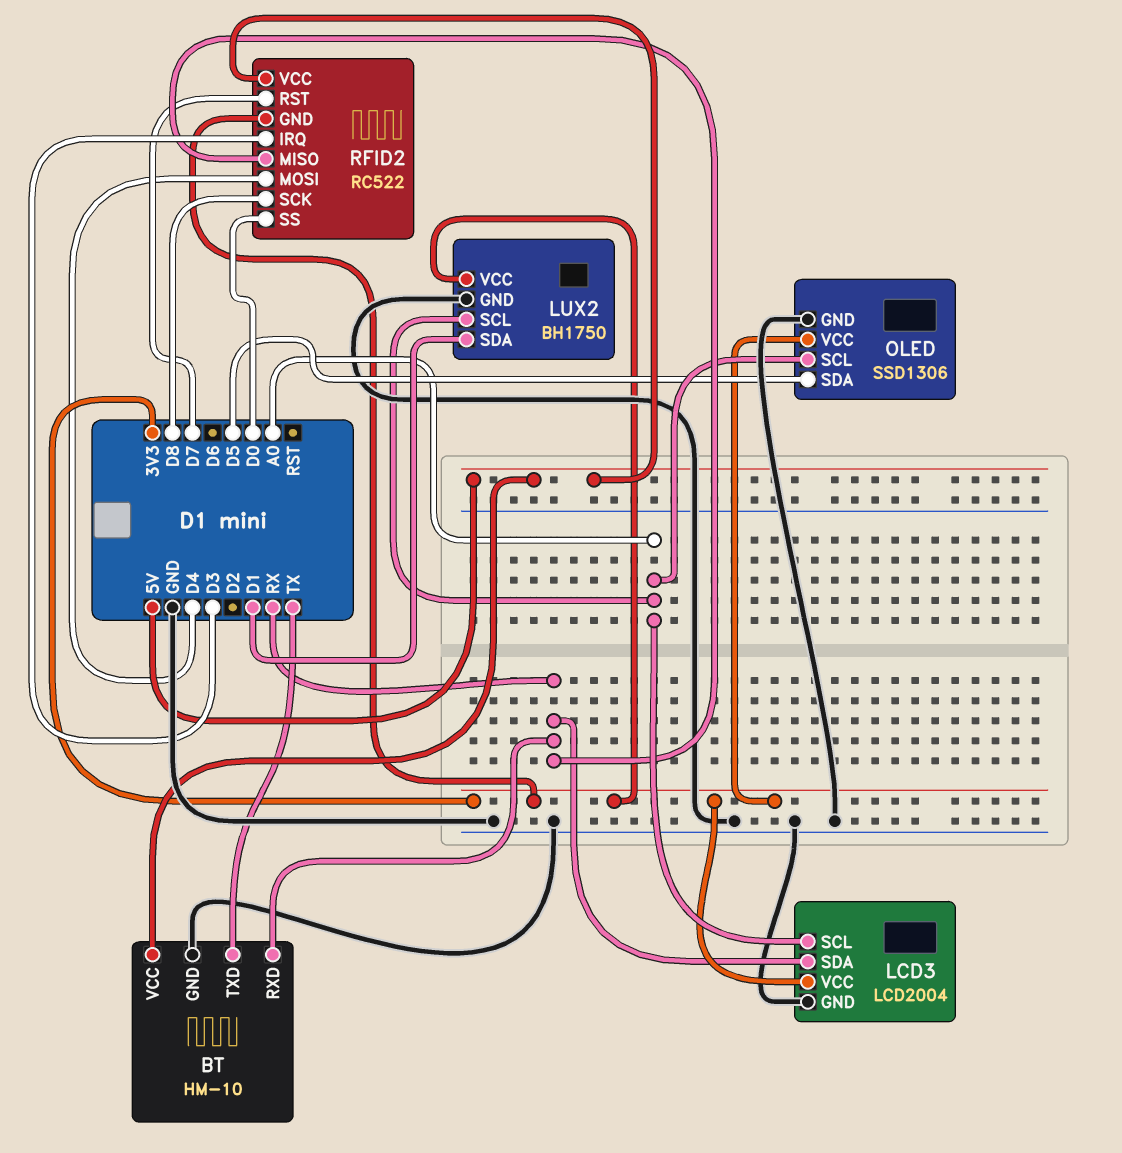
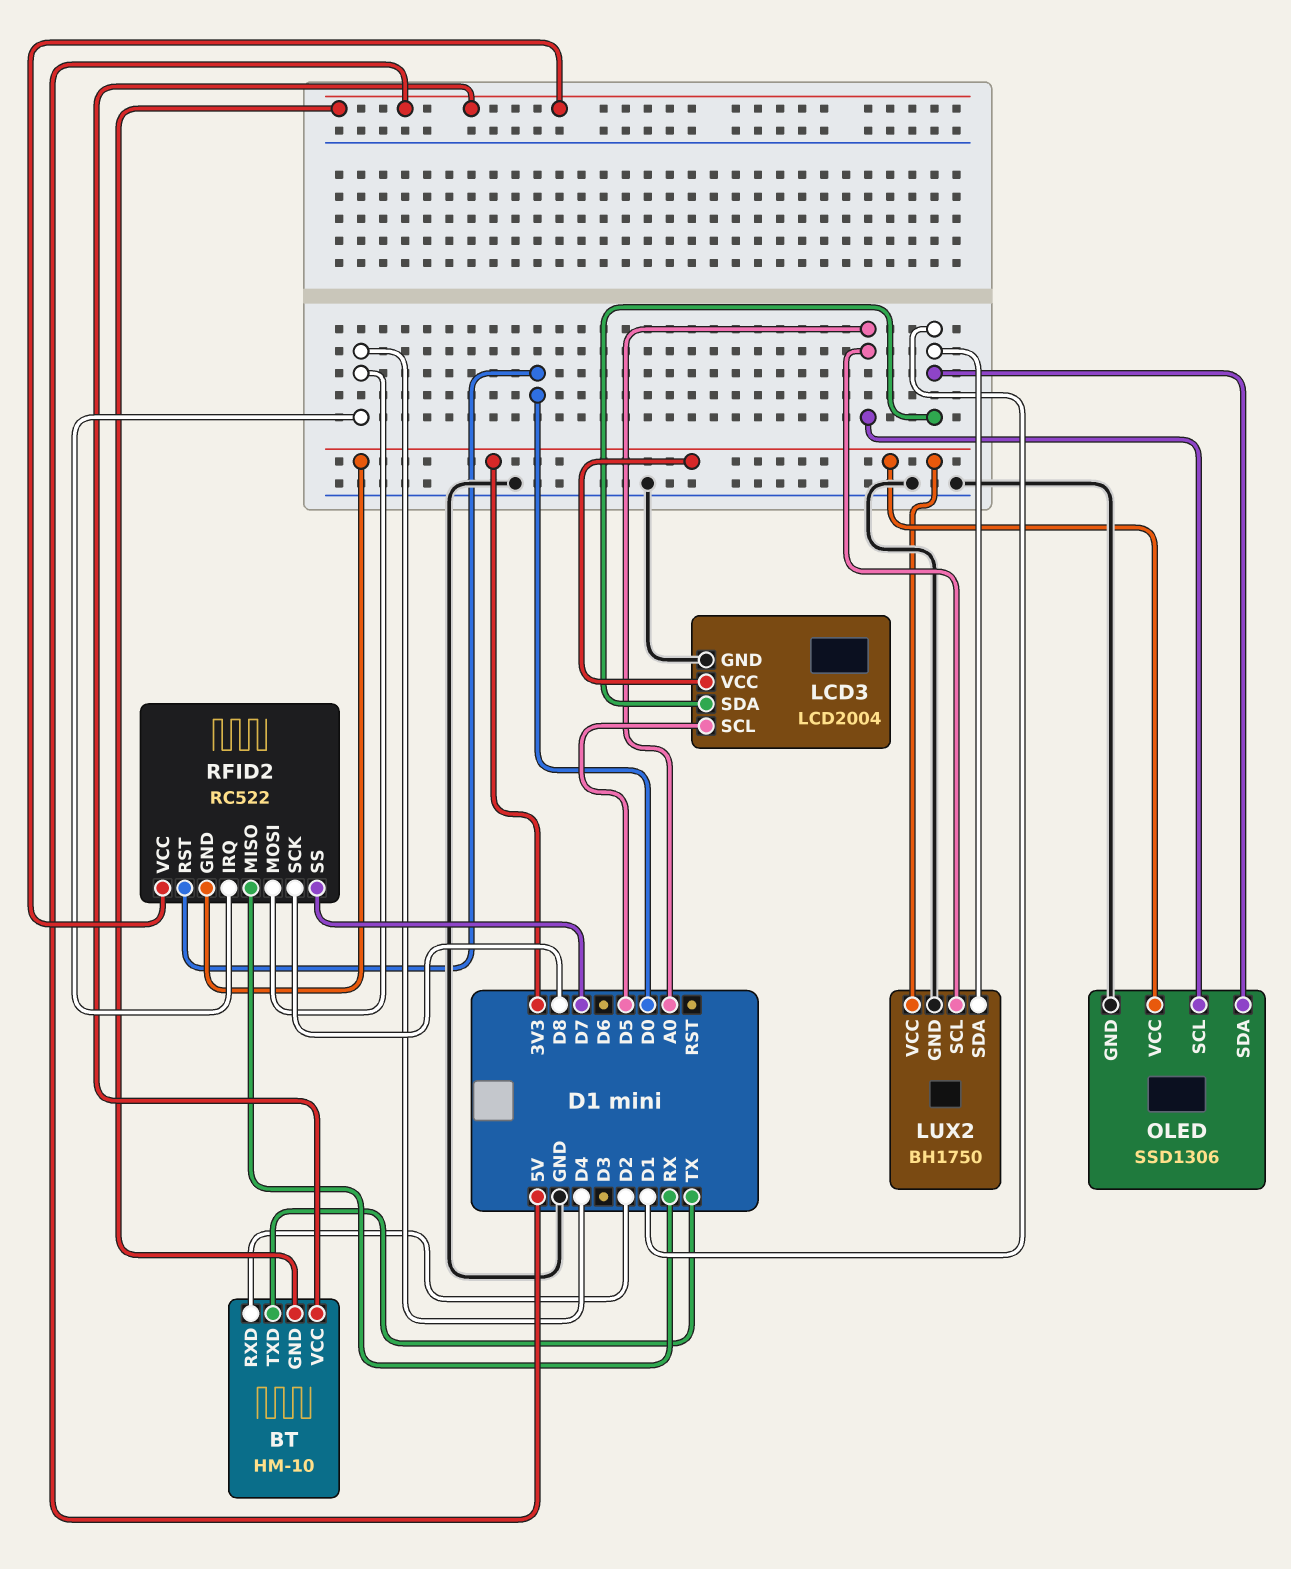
BT pin GND: GND -> 5V
BT pin RXD: RX -> D2
LCD3 pin SCL: A0 -> D5
LCD3 pin SDA: RX -> D1
OLED pin SDA: D5 -> D1
RFID2 pin IRQ: D3 -> D4
RFID2 pin RST: D7 -> D0
RFID2 pin SS: D0 -> D7

